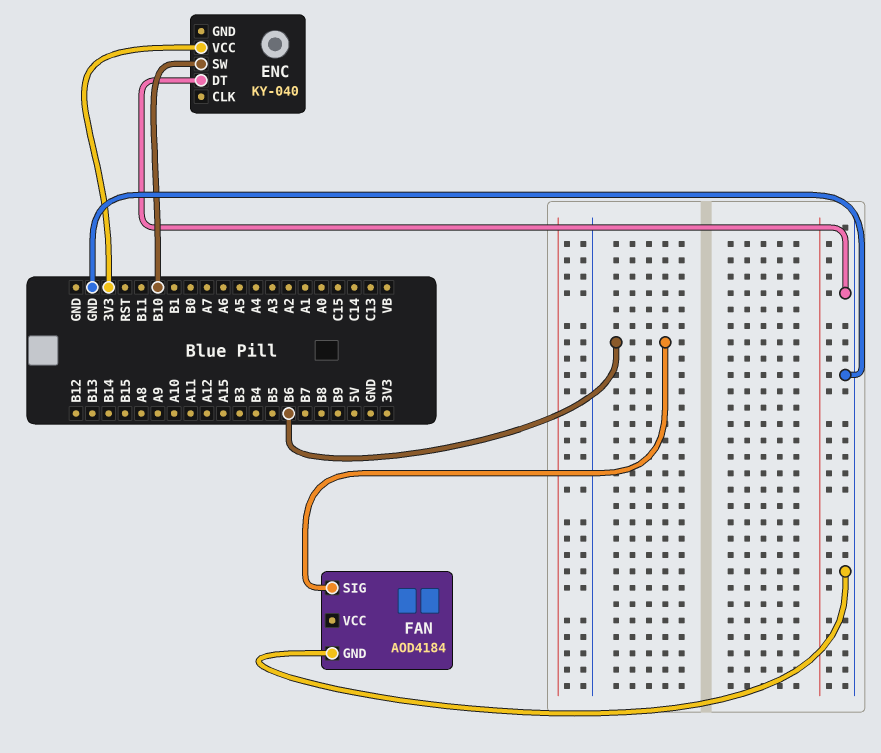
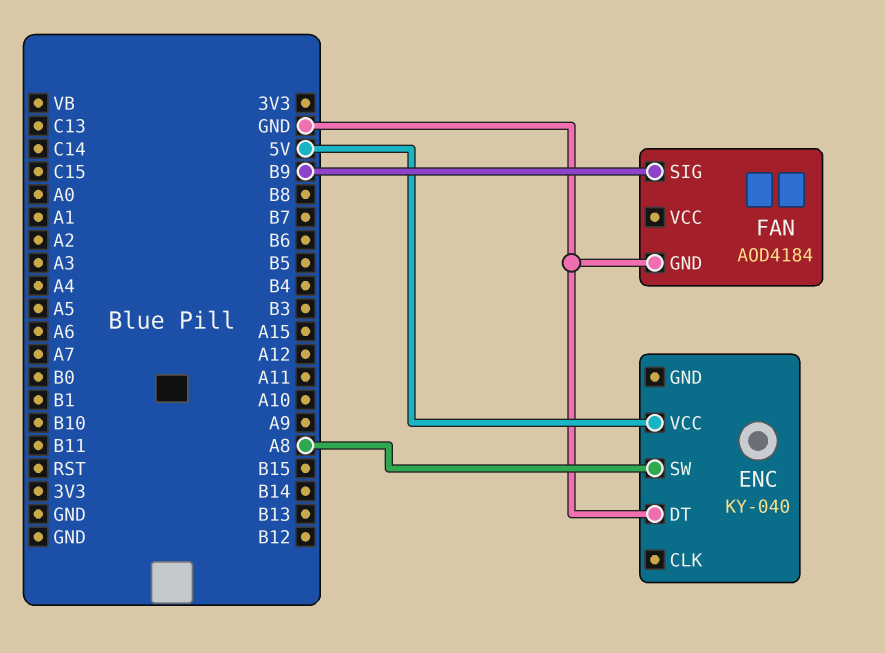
ENC pin SW: B10 -> A8
ENC pin VCC: 3V3 -> 5V
FAN pin SIG: B6 -> B9

